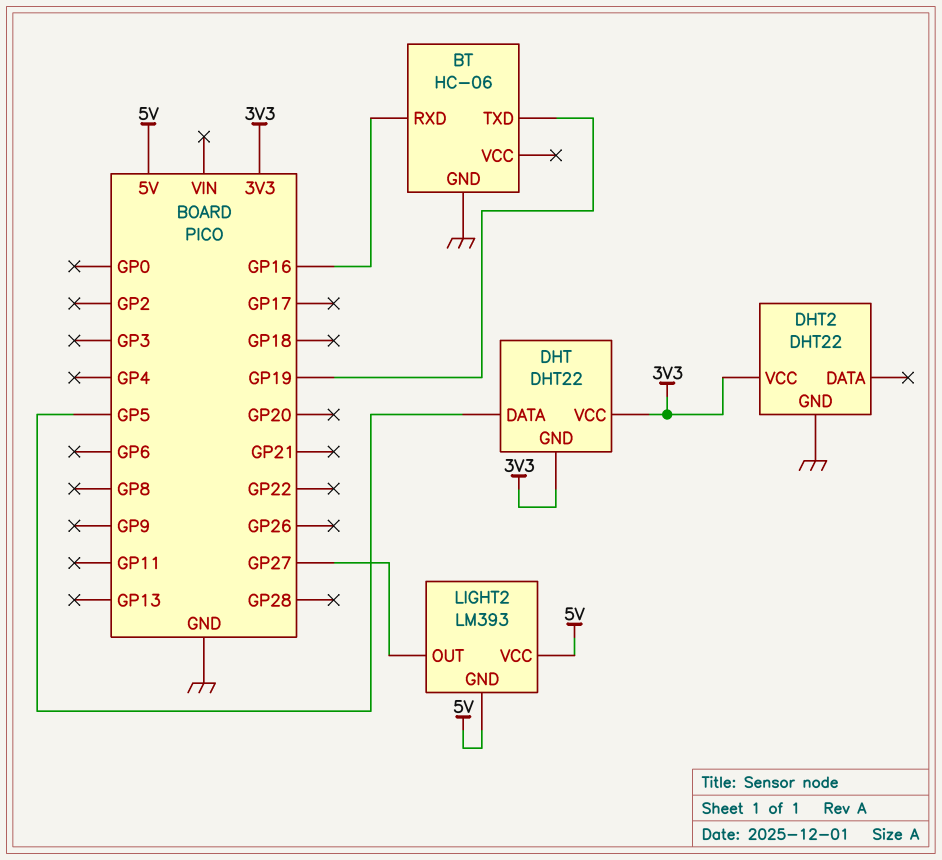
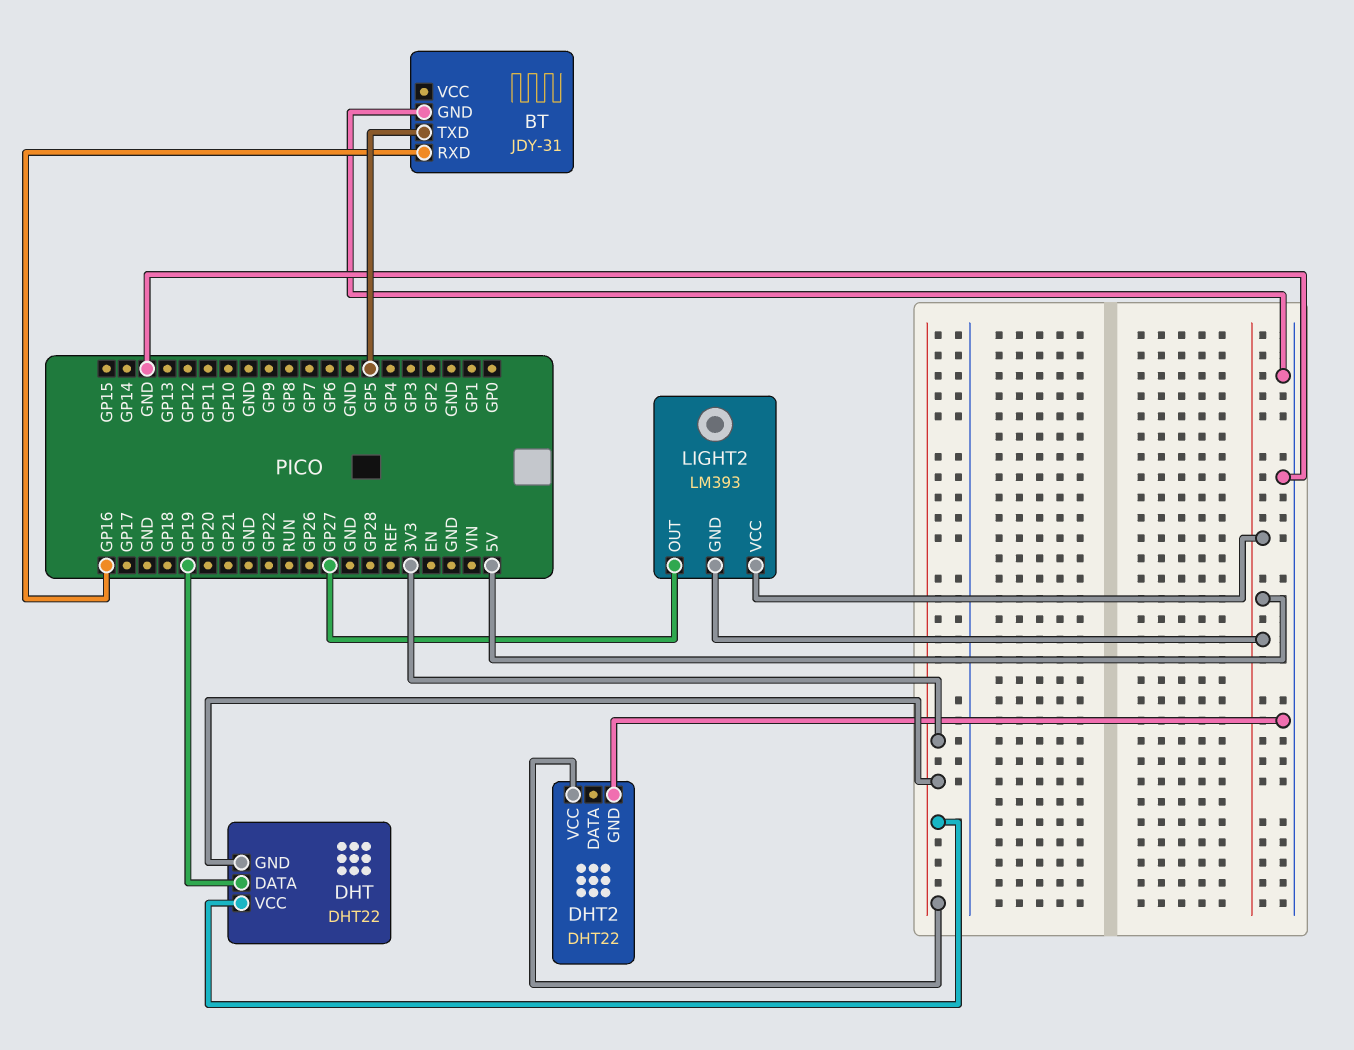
BT: HC-06 -> JDY-31
BT pin TXD: GP19 -> GP5
DHT pin DATA: GP5 -> GP19

